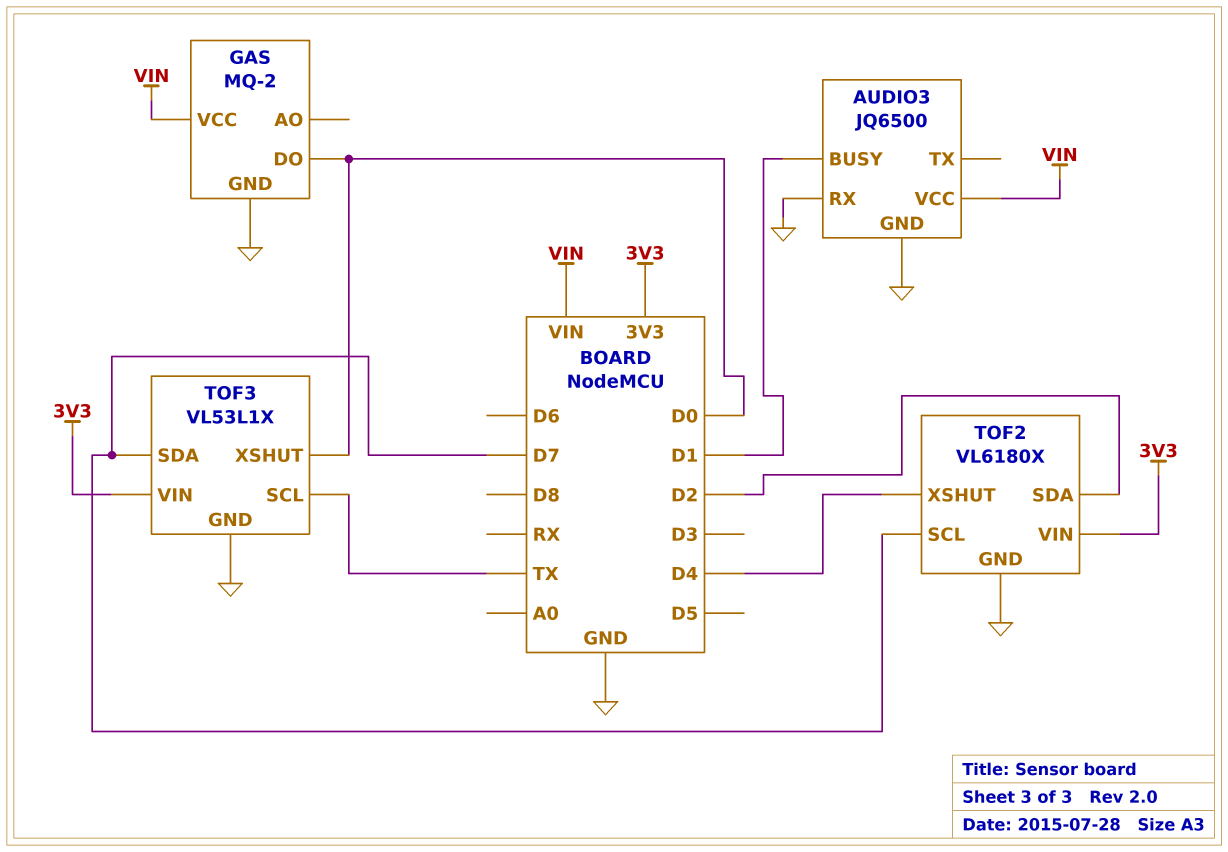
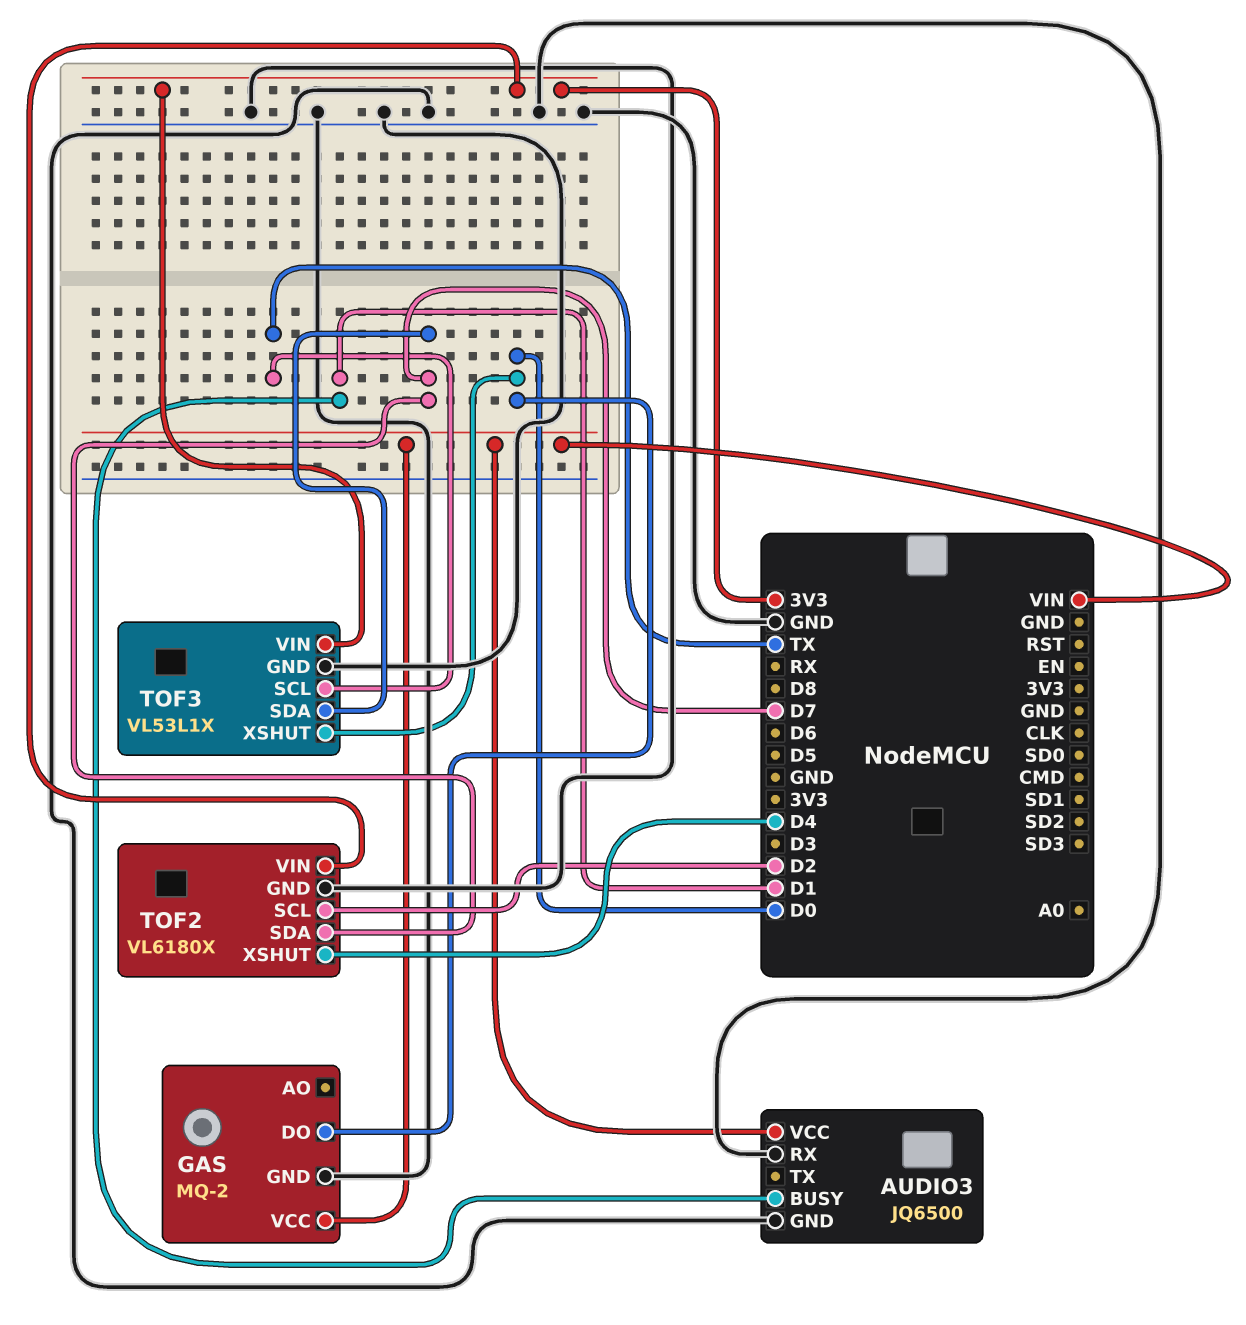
TOF2 pin SCL: D7 -> D2
TOF2 pin SDA: D2 -> D7

